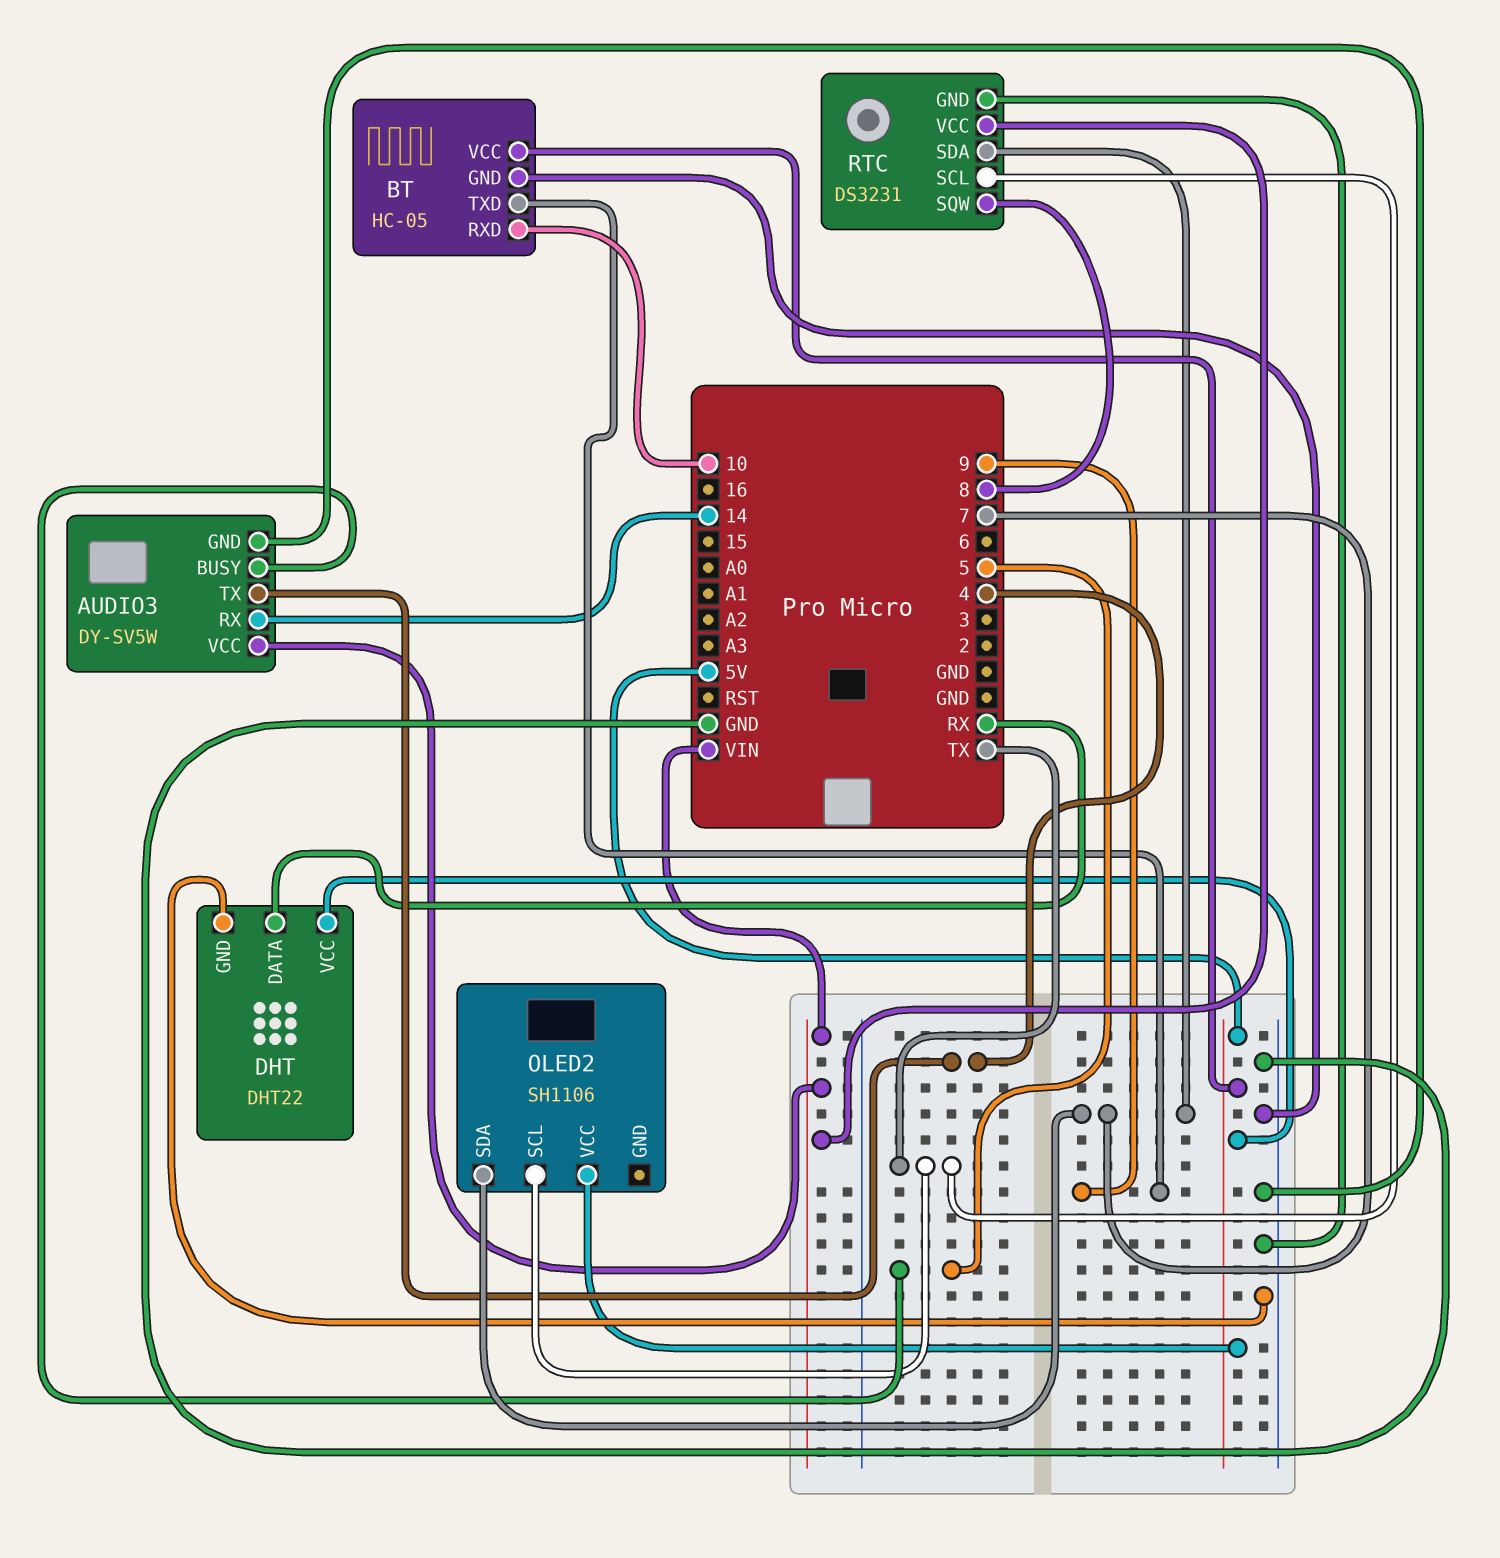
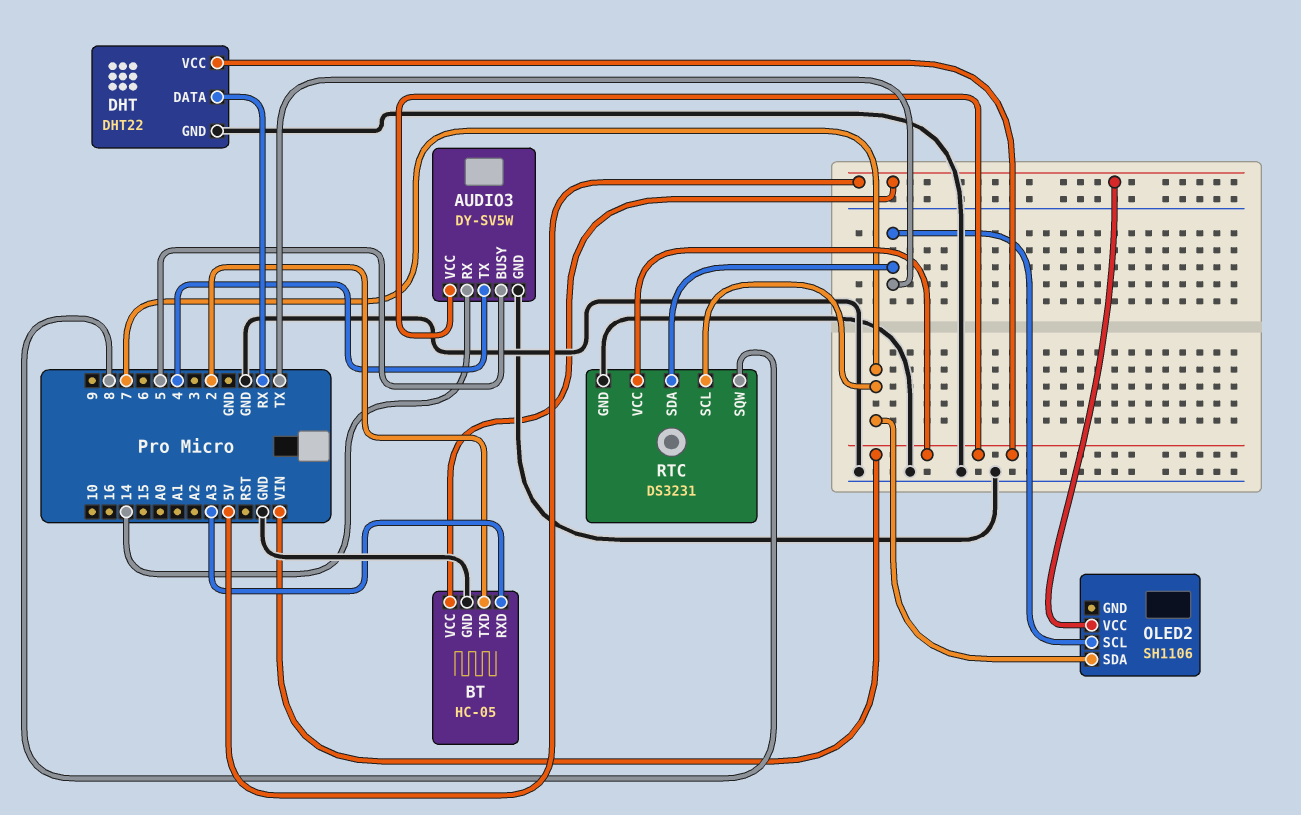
BT pin RXD: 10 -> A3
BT pin TXD: 9 -> 2
DHT pin VCC: 5V -> VIN
RTC pin SCL: TX -> 7
RTC pin SDA: 7 -> TX

